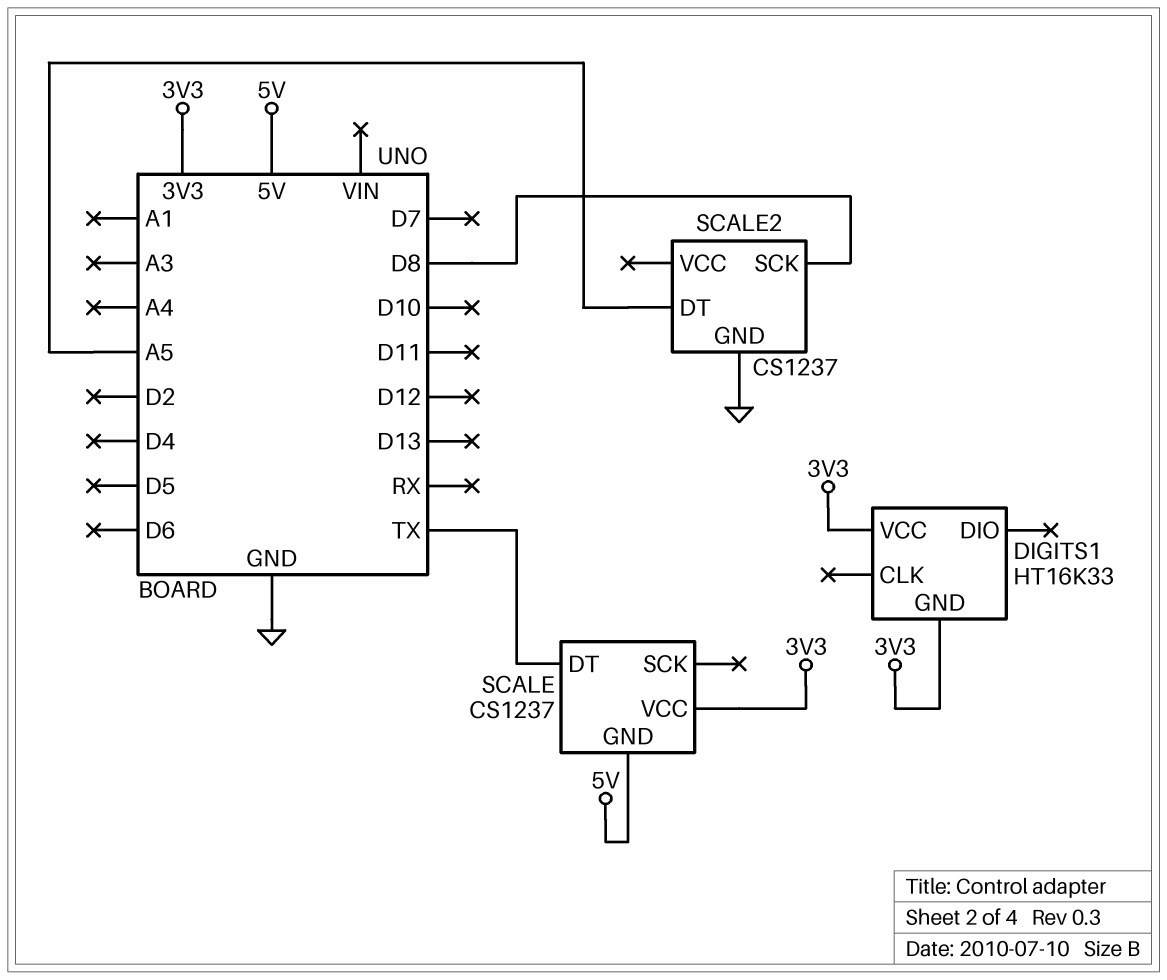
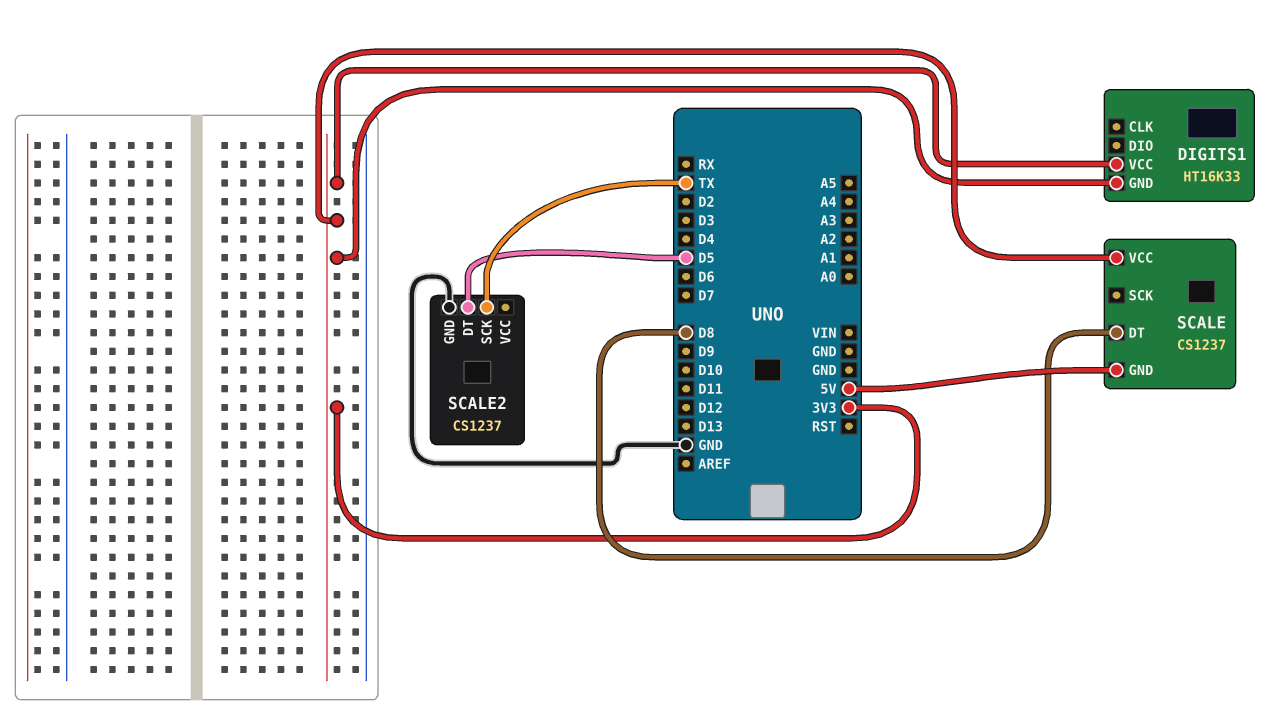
SCALE pin DT: TX -> D8
SCALE2 pin DT: A5 -> D5
SCALE2 pin SCK: D8 -> TX

